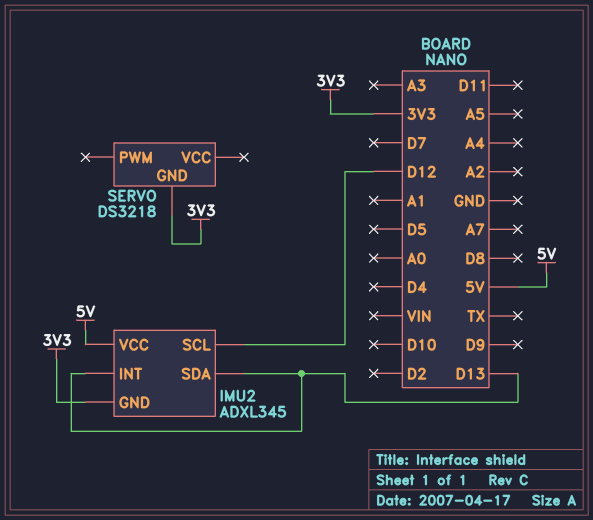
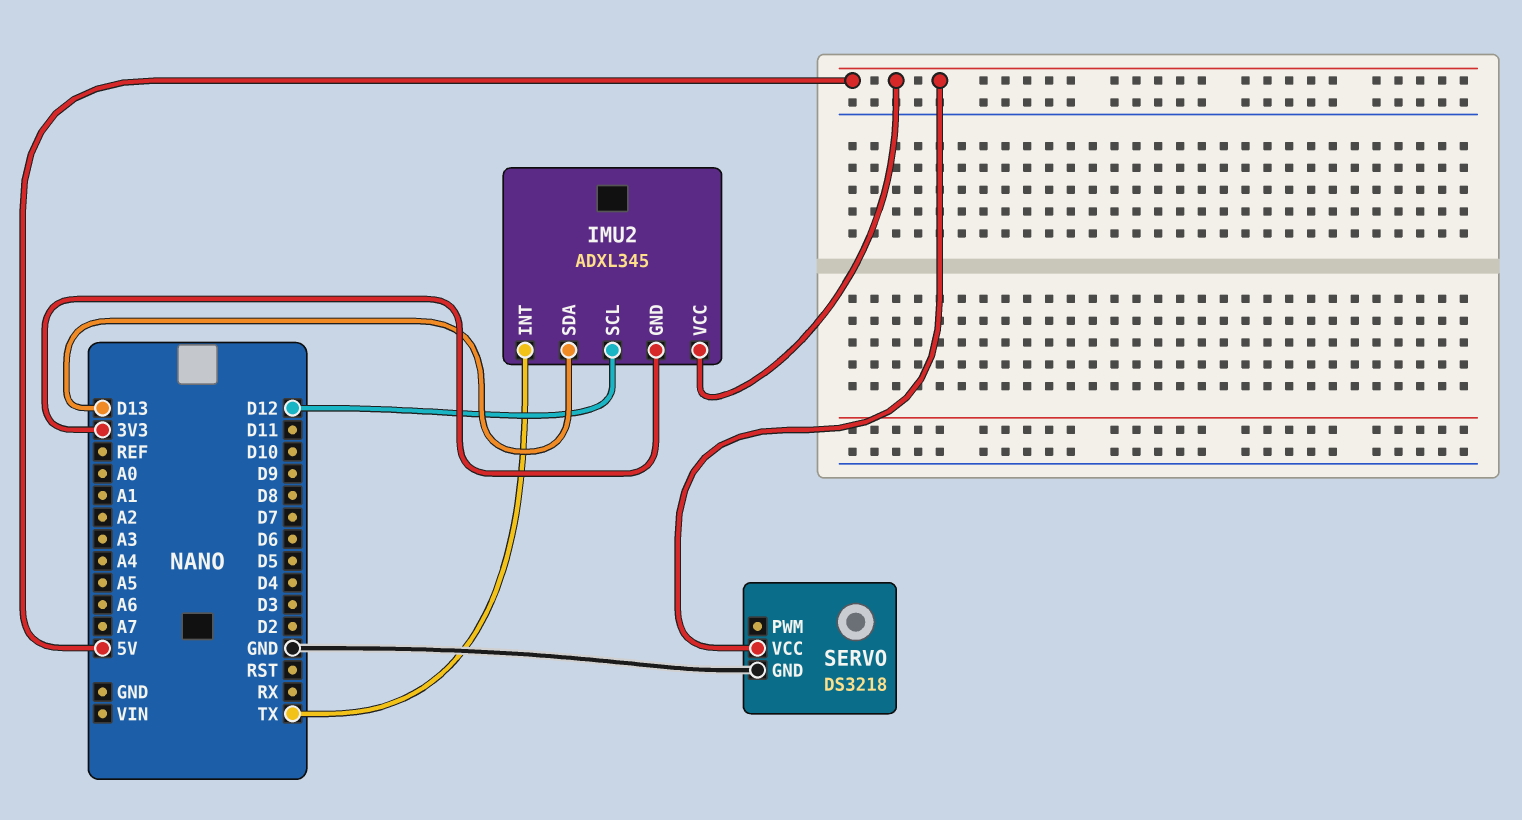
IMU2 pin INT: D13 -> TX
SERVO pin GND: 3V3 -> GND
SERVO pin VCC: none -> 5V

